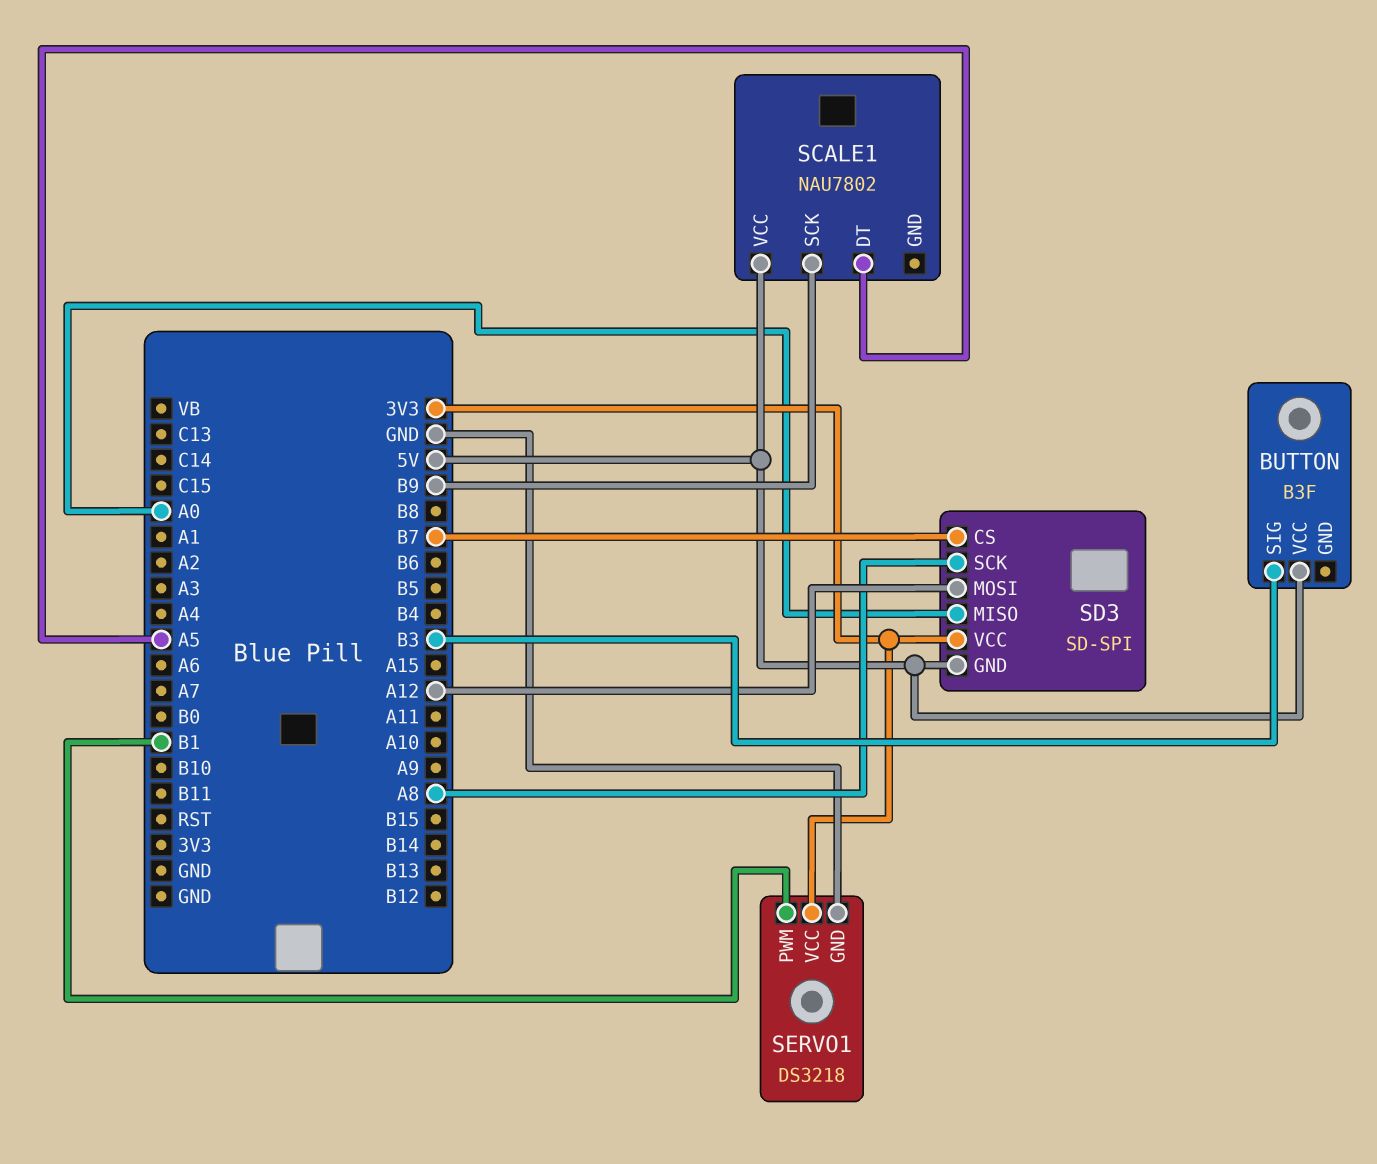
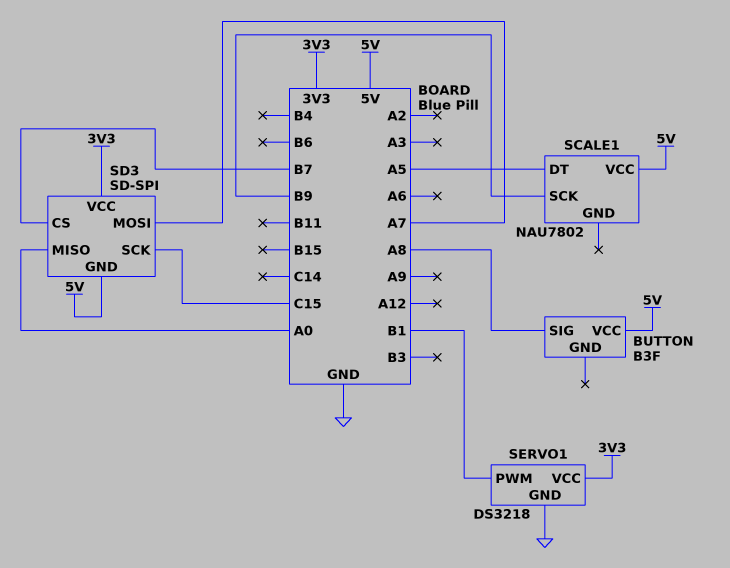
BUTTON pin SIG: B3 -> A8
SD3 pin MOSI: A12 -> A7
SD3 pin SCK: A8 -> C15

